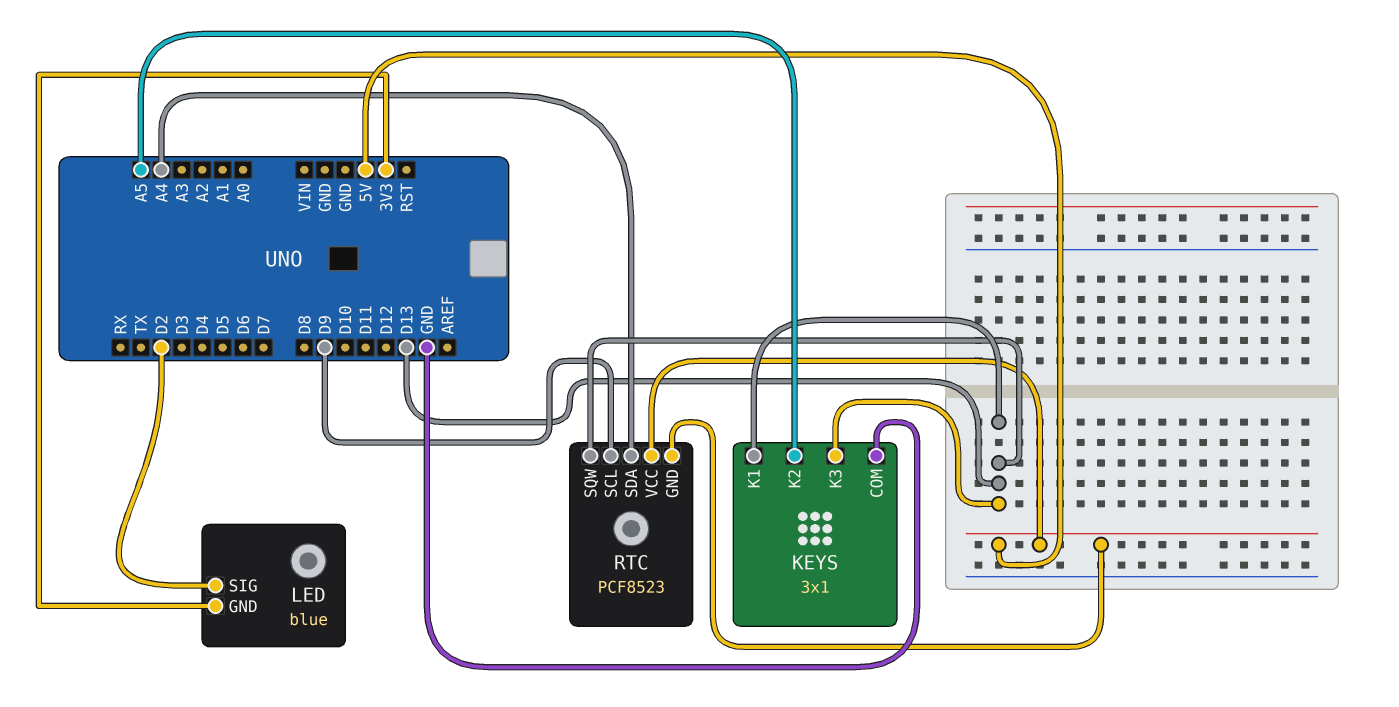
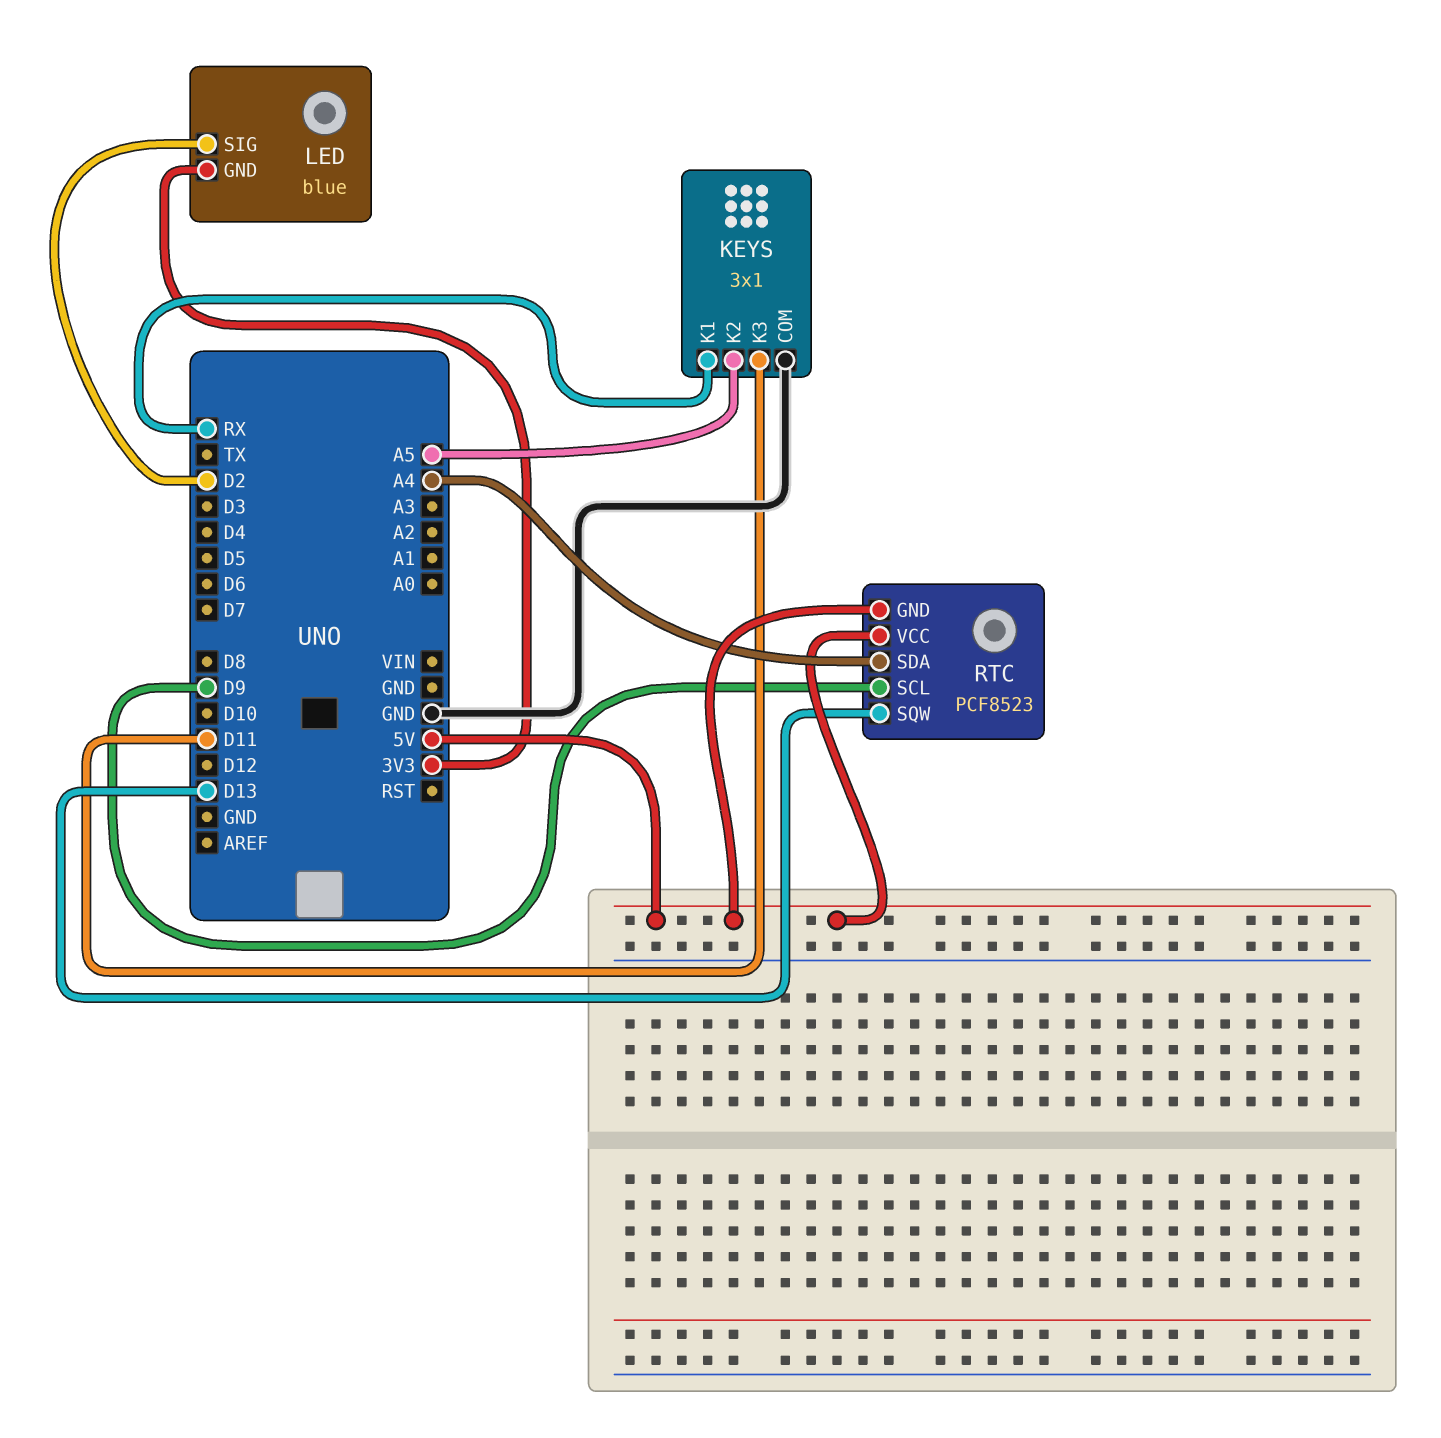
KEYS pin K1: D13 -> RX
KEYS pin K3: D13 -> D11

